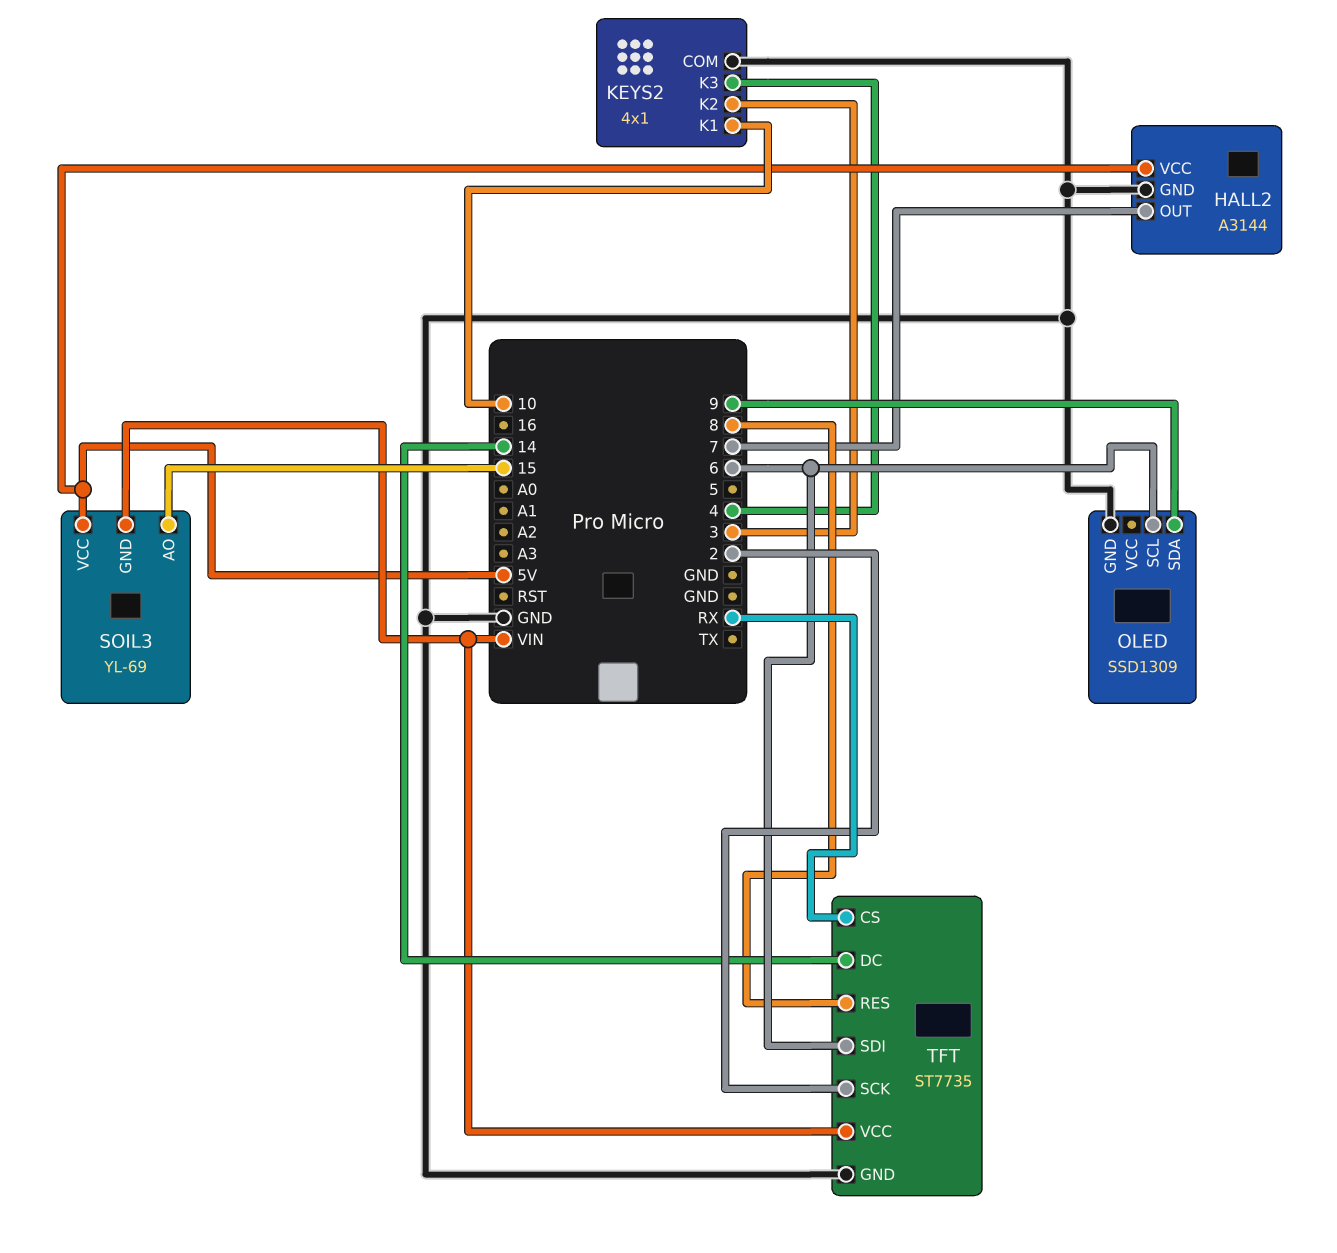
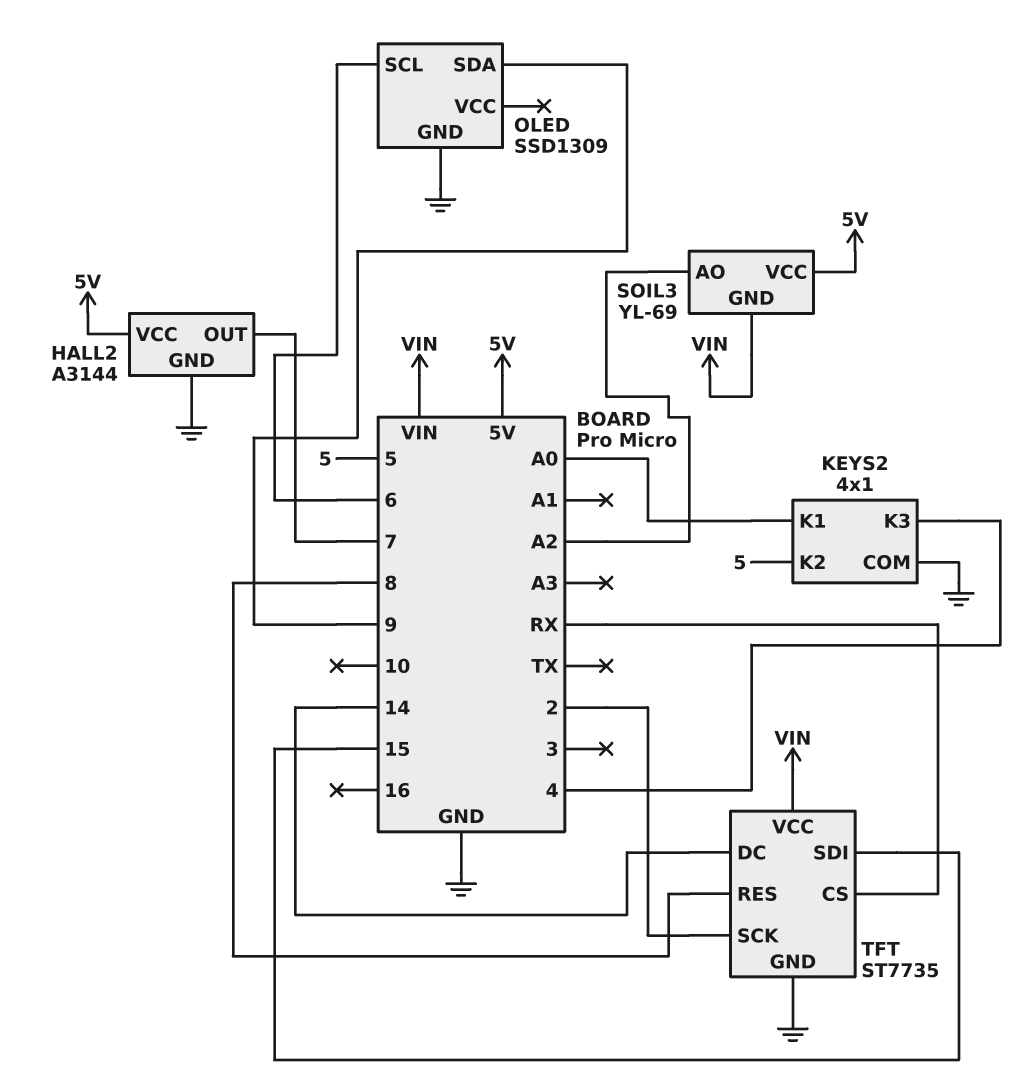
KEYS2 pin K1: 10 -> A0
KEYS2 pin K2: 3 -> 5
SOIL3 pin AO: 15 -> A2
TFT pin SDI: 6 -> 15

